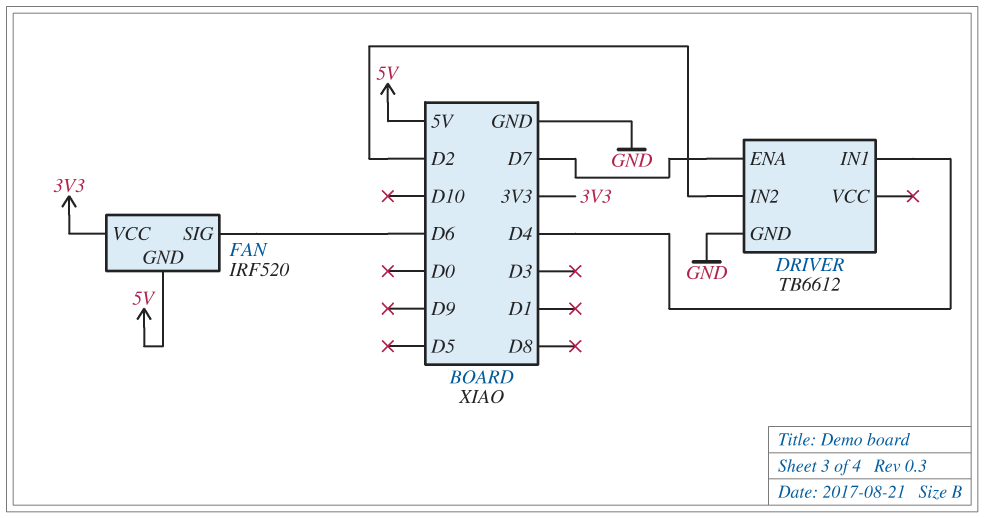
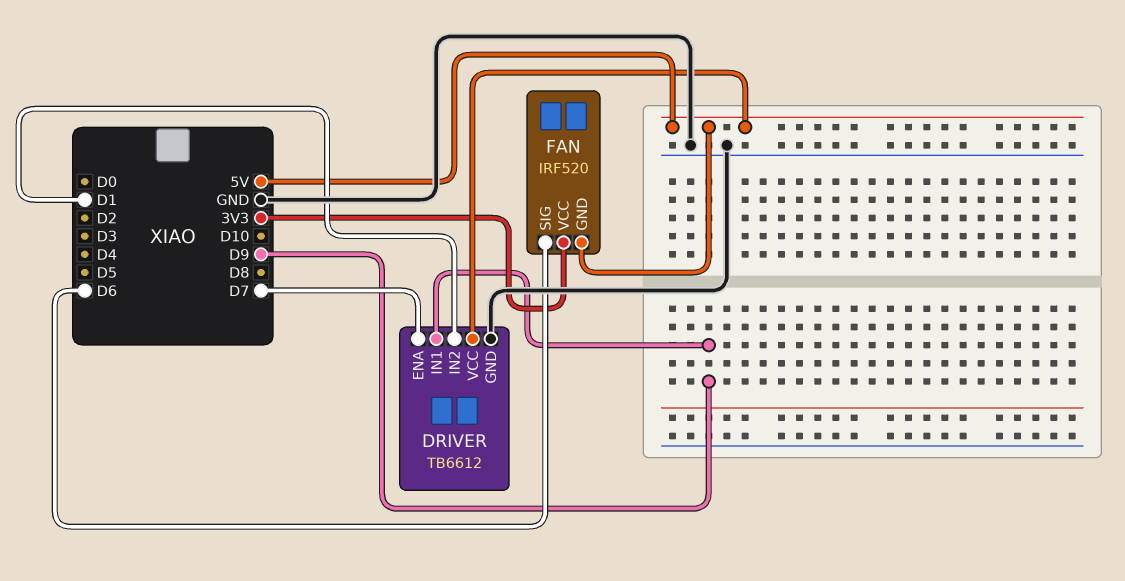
DRIVER pin IN1: D4 -> D9
DRIVER pin IN2: D2 -> D1
DRIVER pin VCC: none -> 5V

